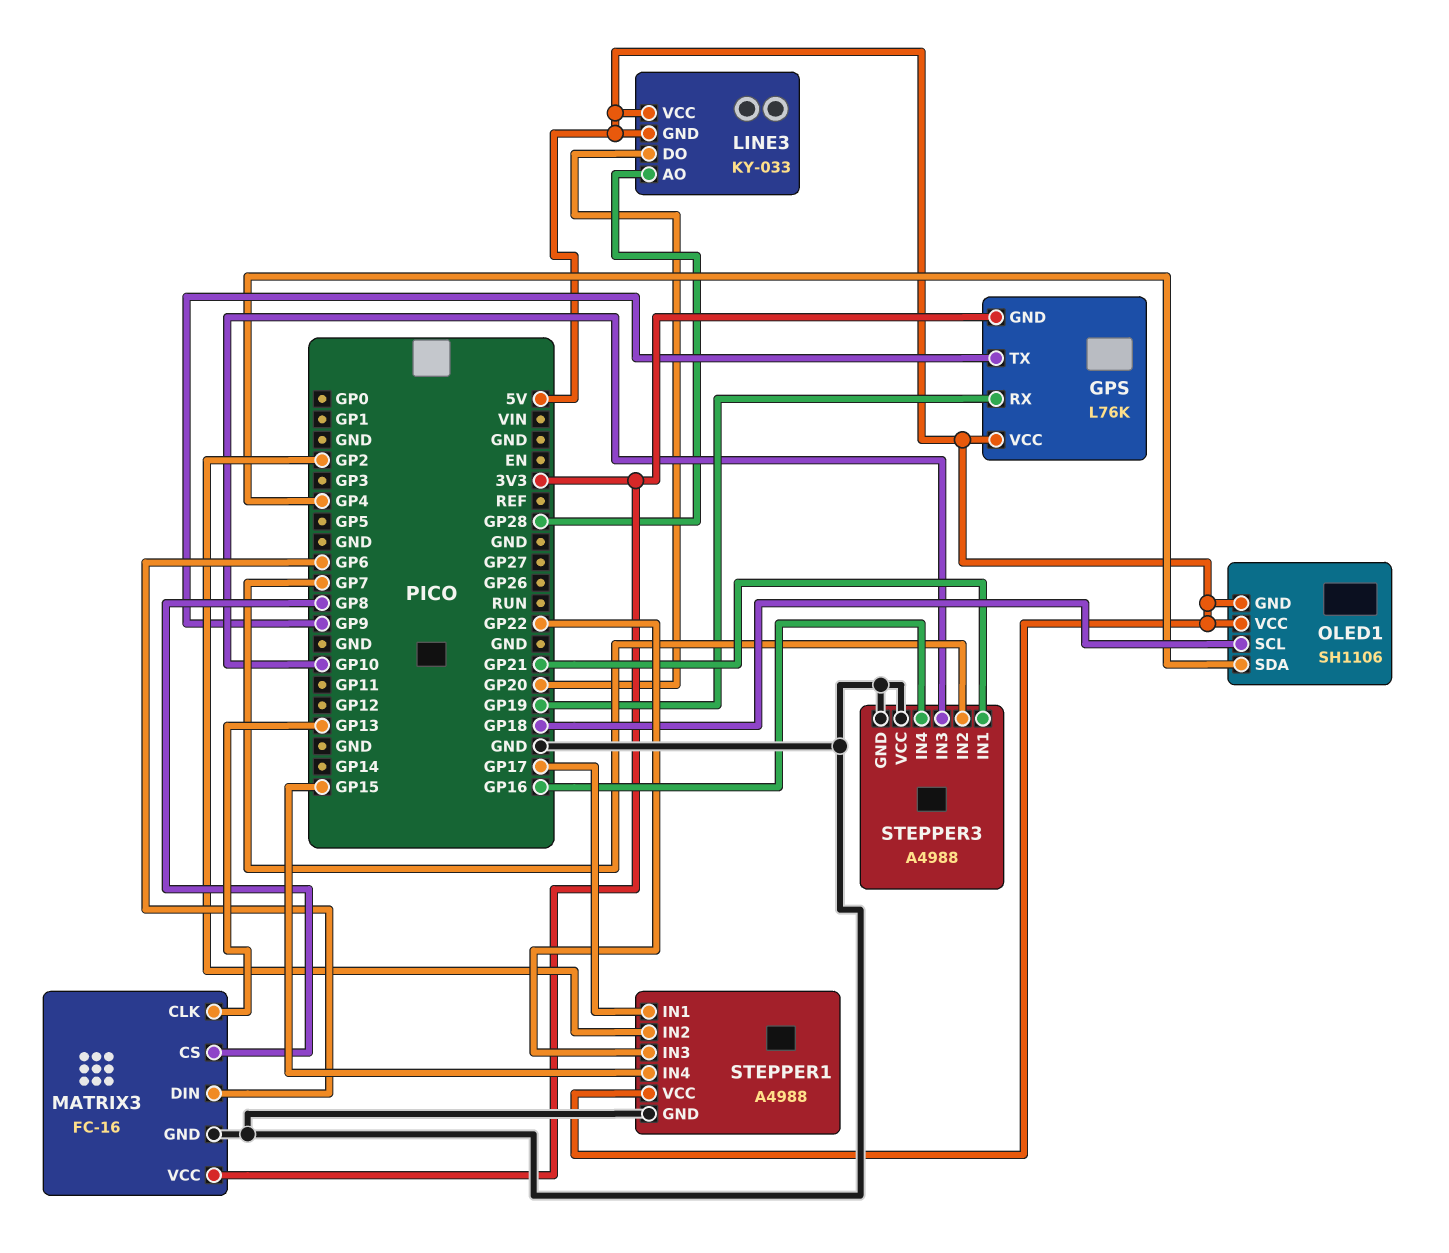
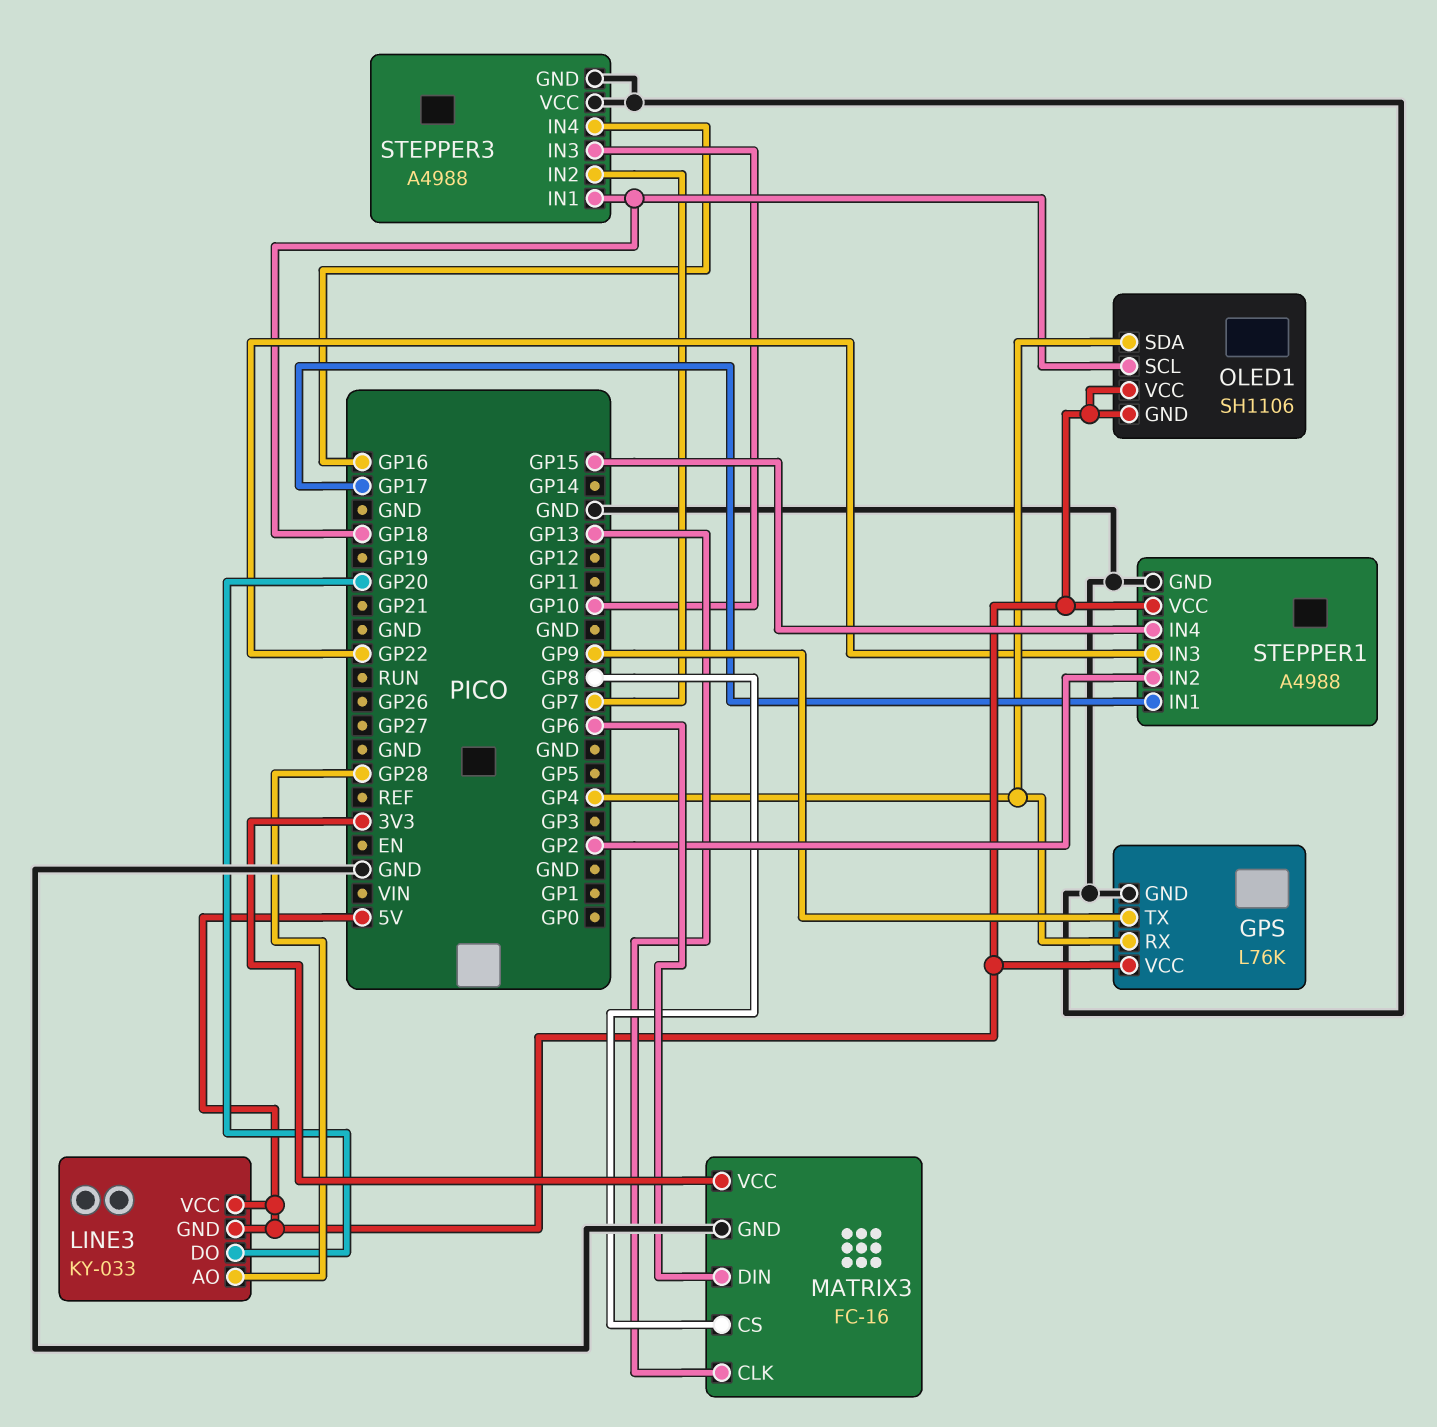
GPS pin GND: 3V3 -> GND
GPS pin RX: GP19 -> GP4
STEPPER3 pin IN1: GP21 -> GP18

